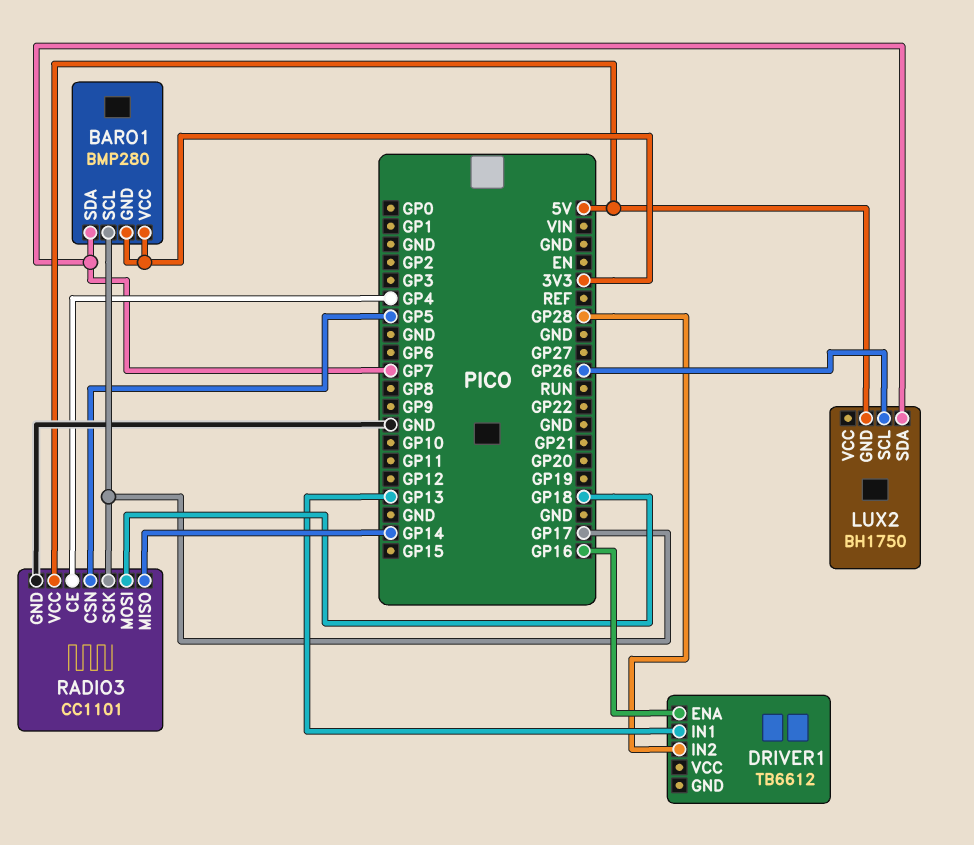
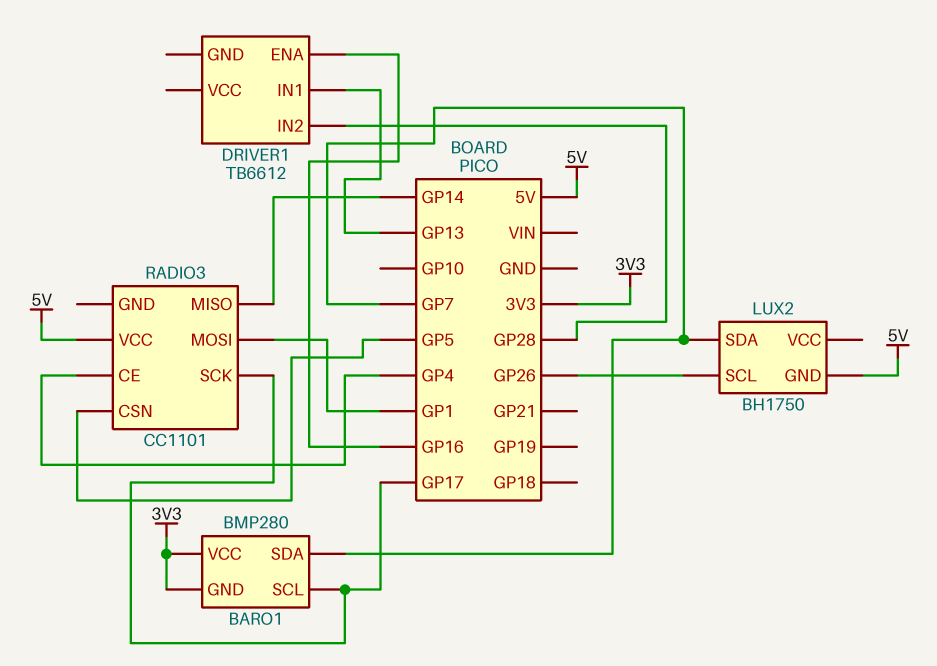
RADIO3 pin GND: GND -> none
RADIO3 pin MOSI: GP18 -> GP1

